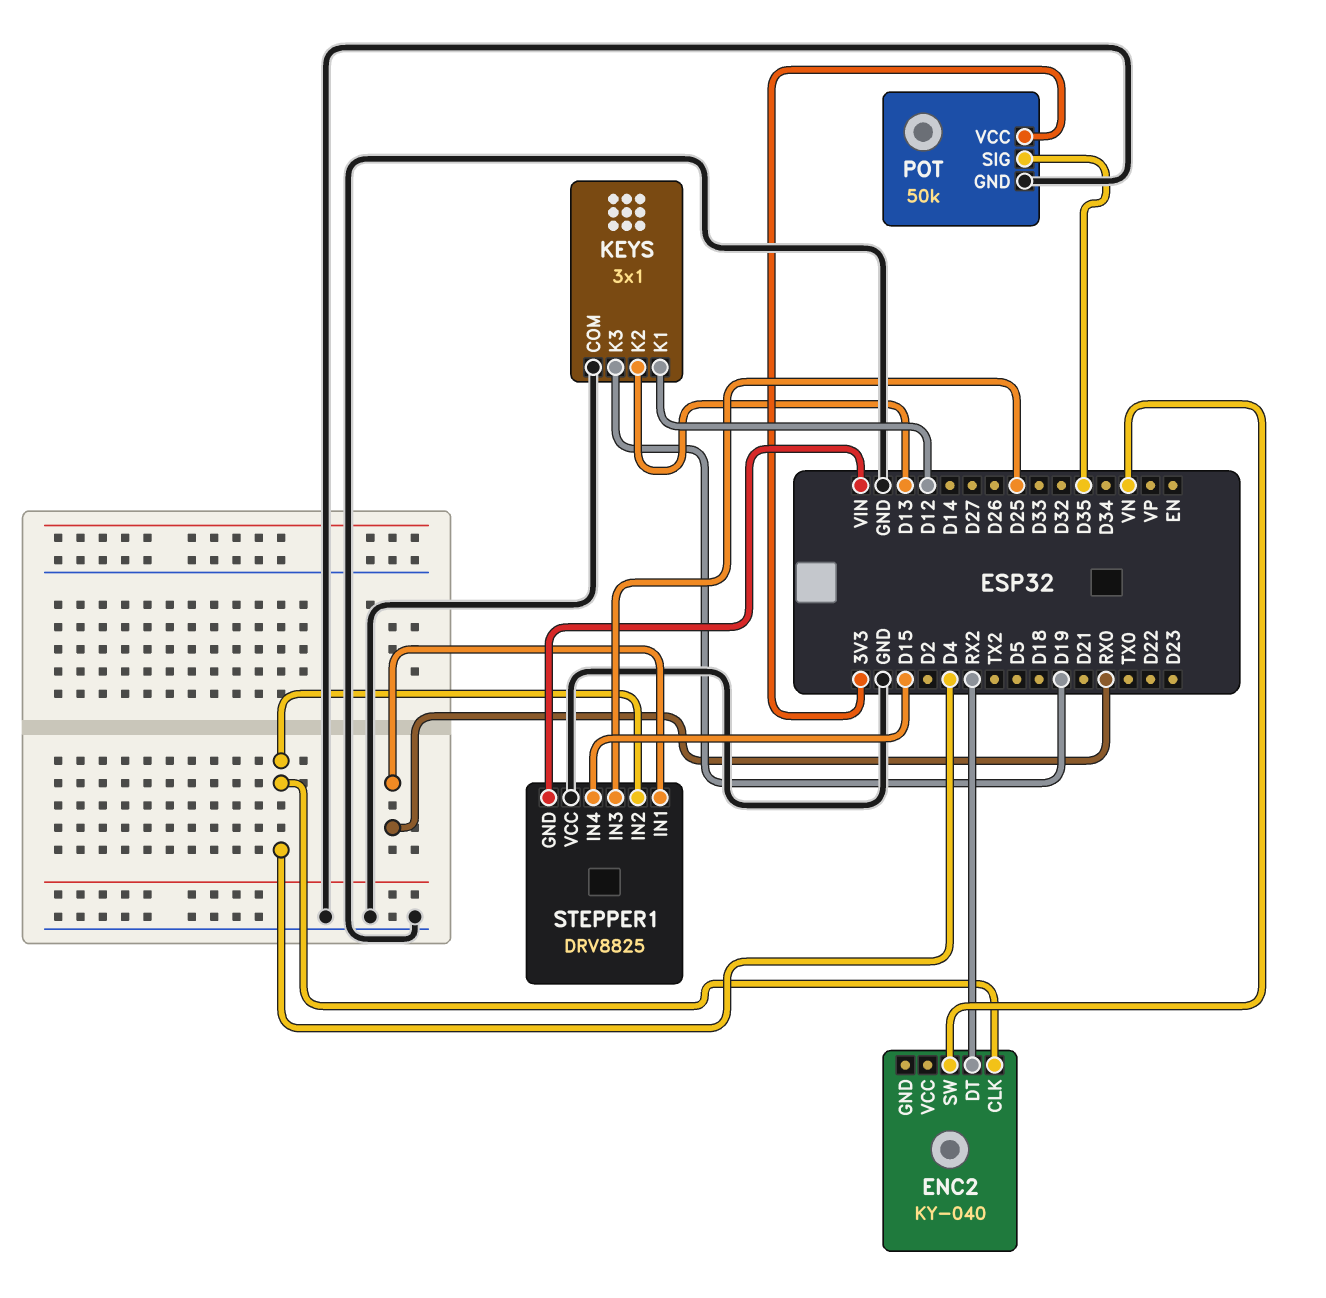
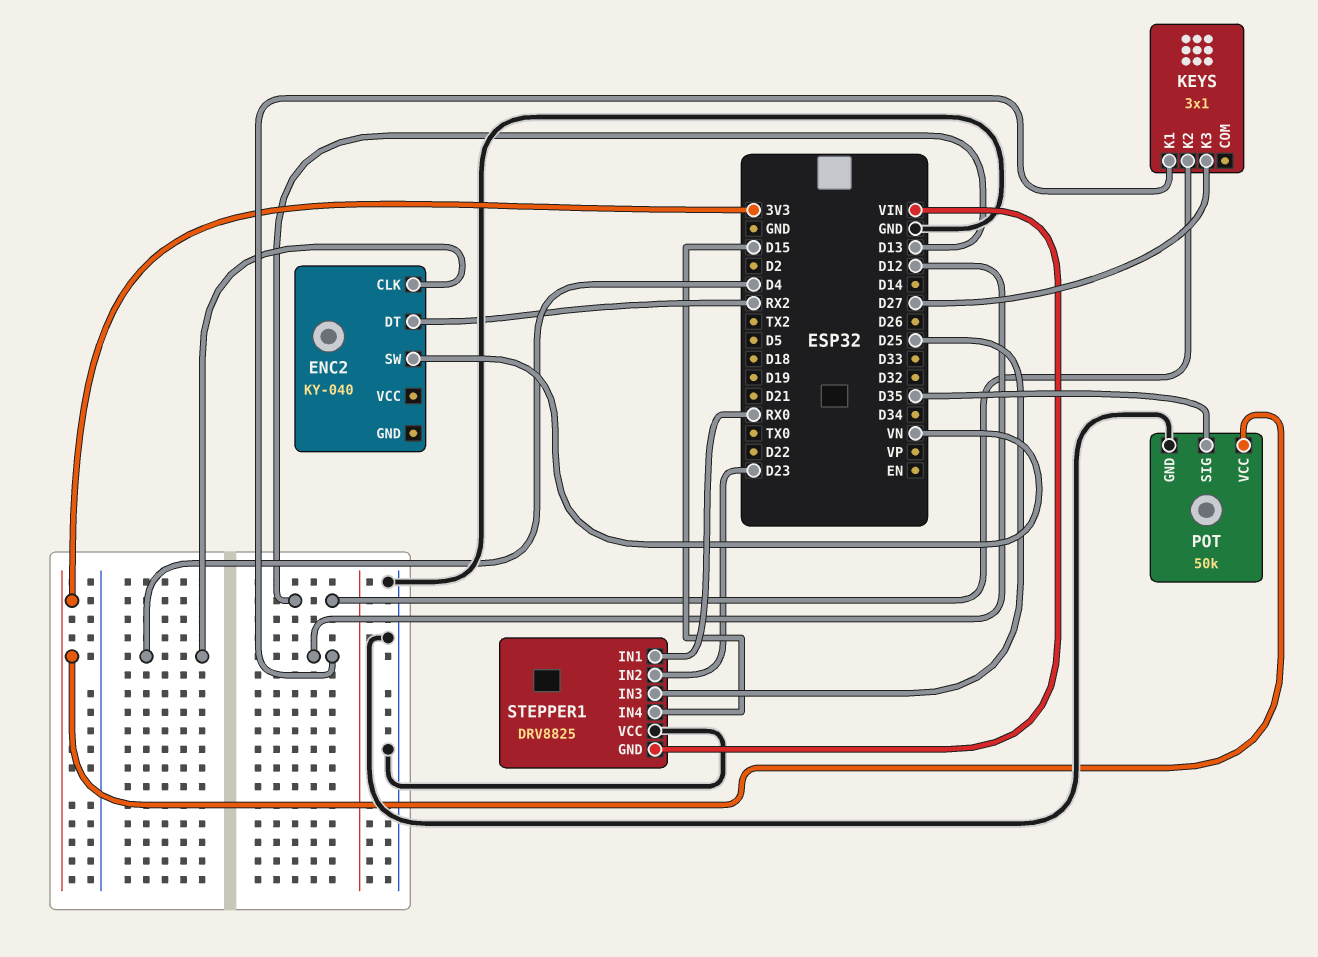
KEYS pin COM: GND -> none
KEYS pin K3: D19 -> D27
STEPPER1 pin IN2: D4 -> D23

